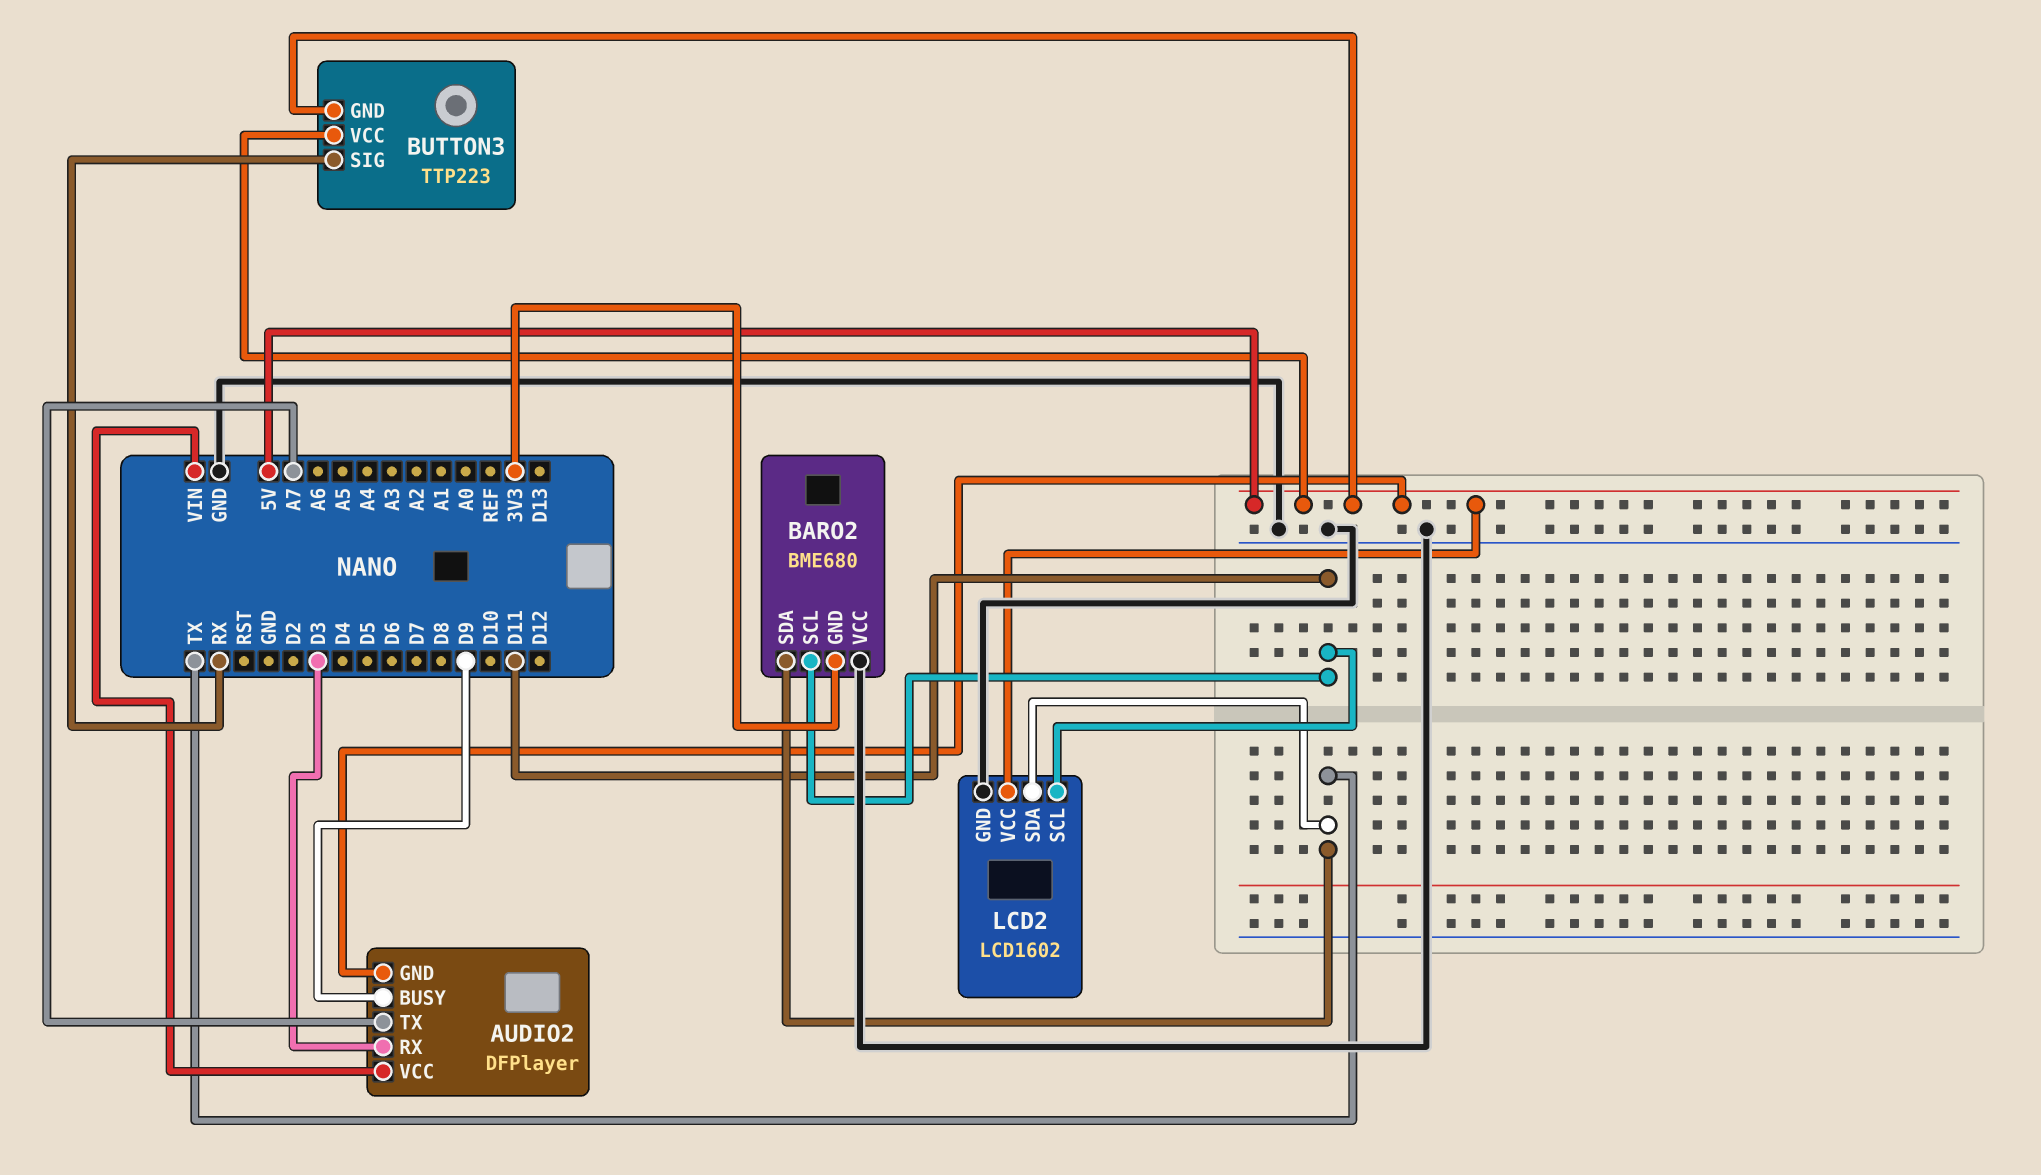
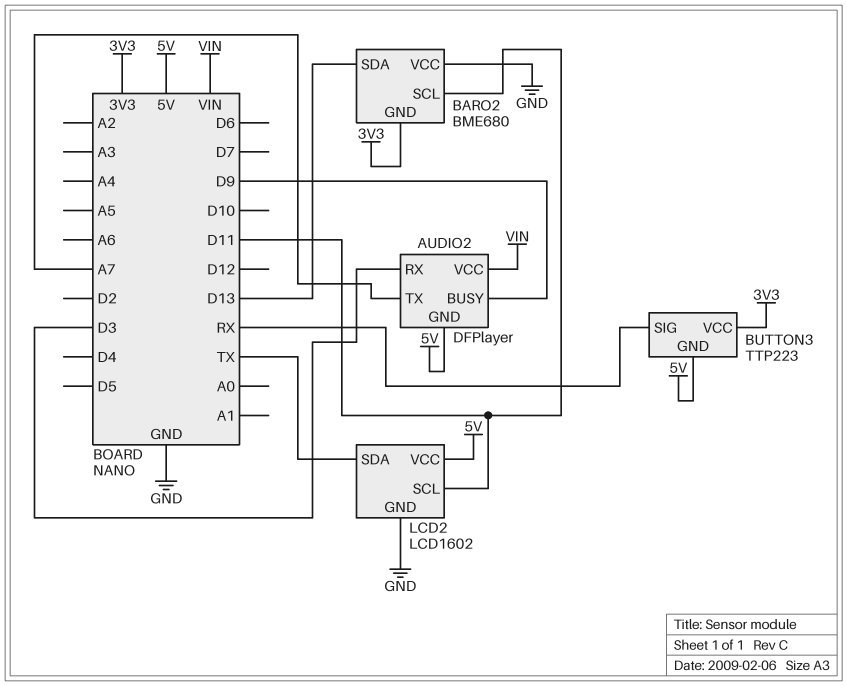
BARO2 pin SDA: TX -> D13
BUTTON3 pin VCC: 5V -> 3V3

